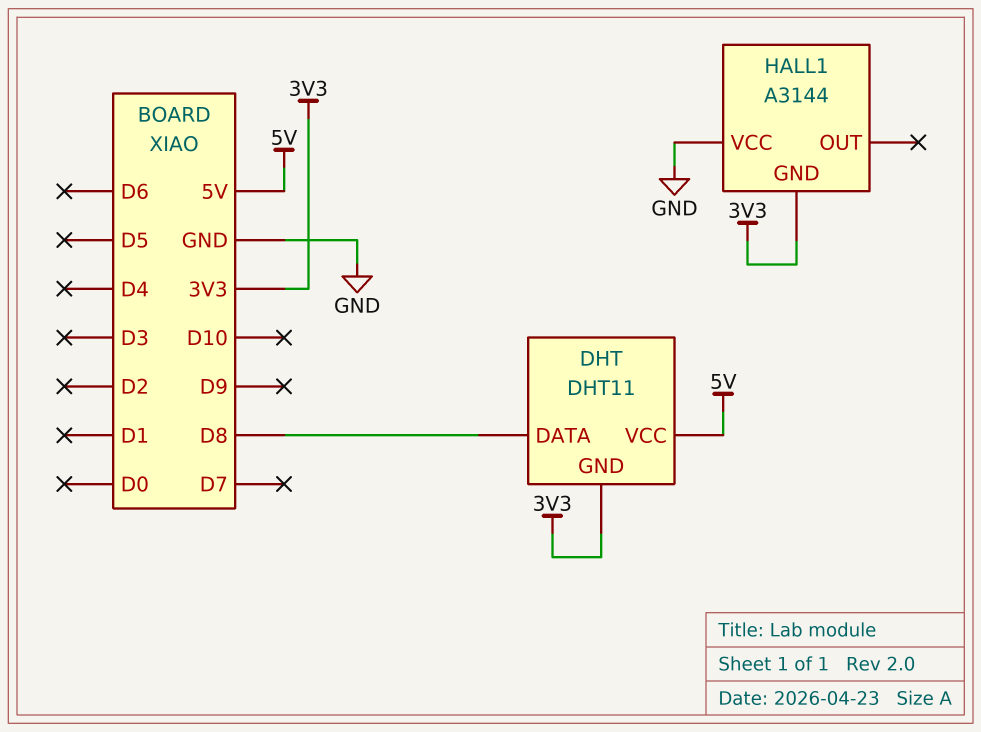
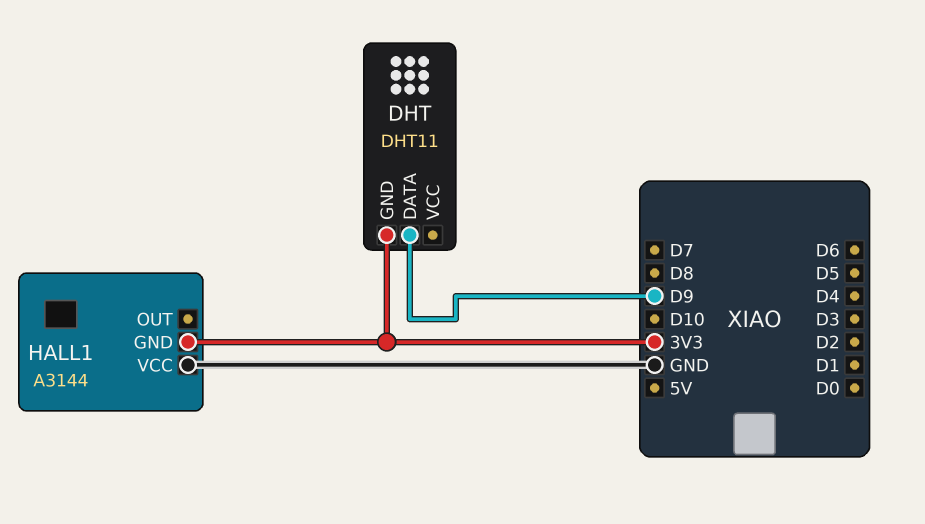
DHT pin DATA: D8 -> D9
DHT pin VCC: 5V -> none

